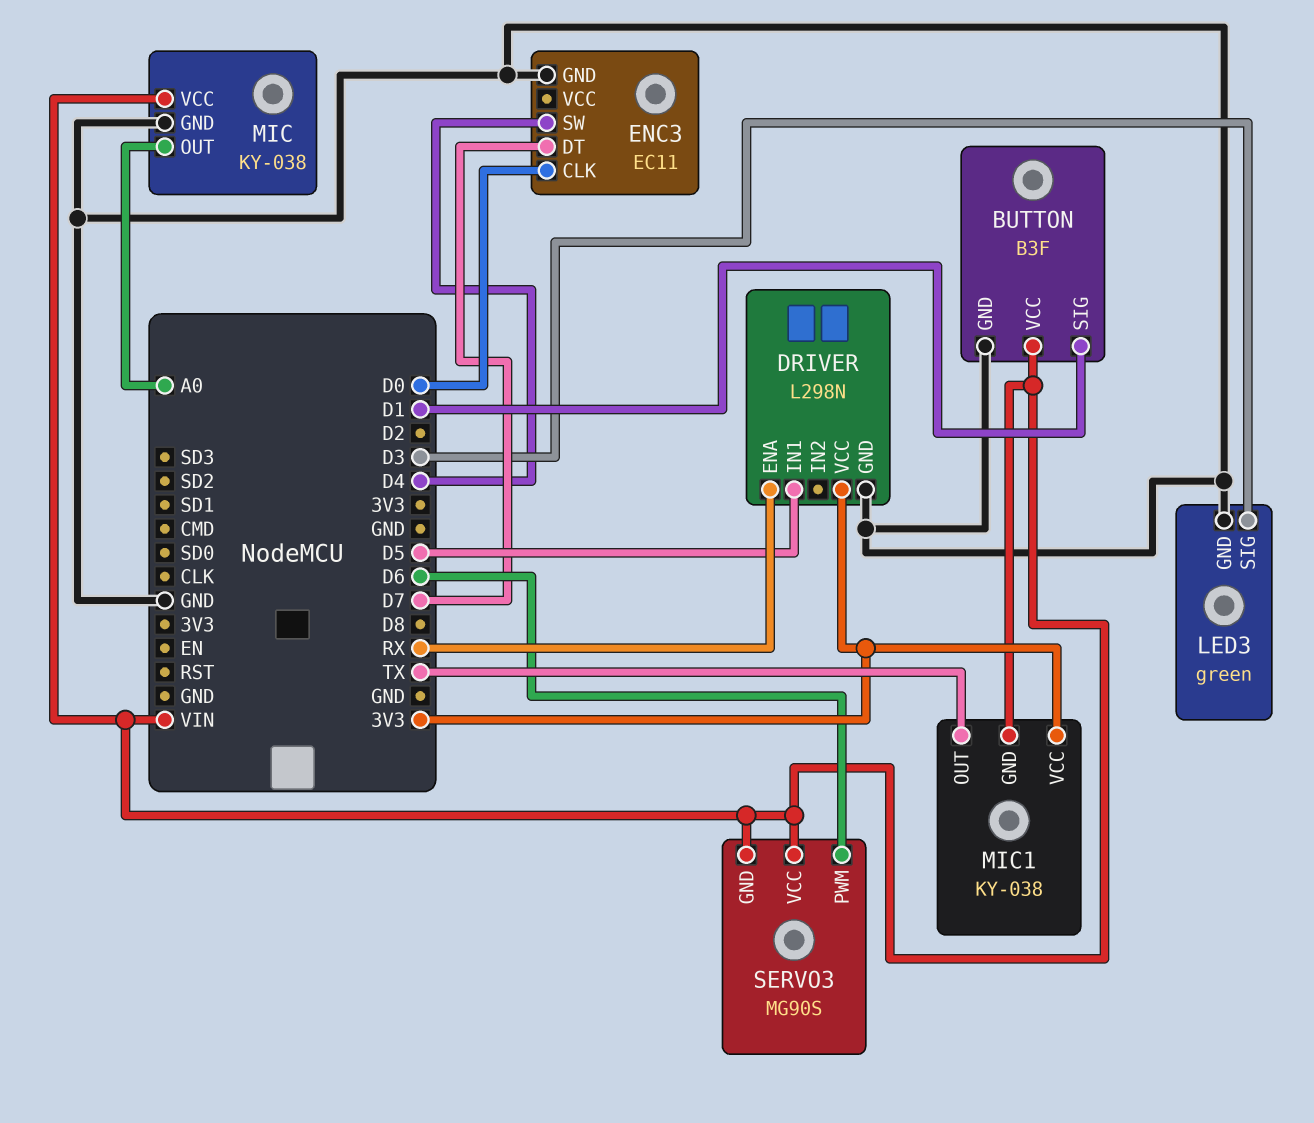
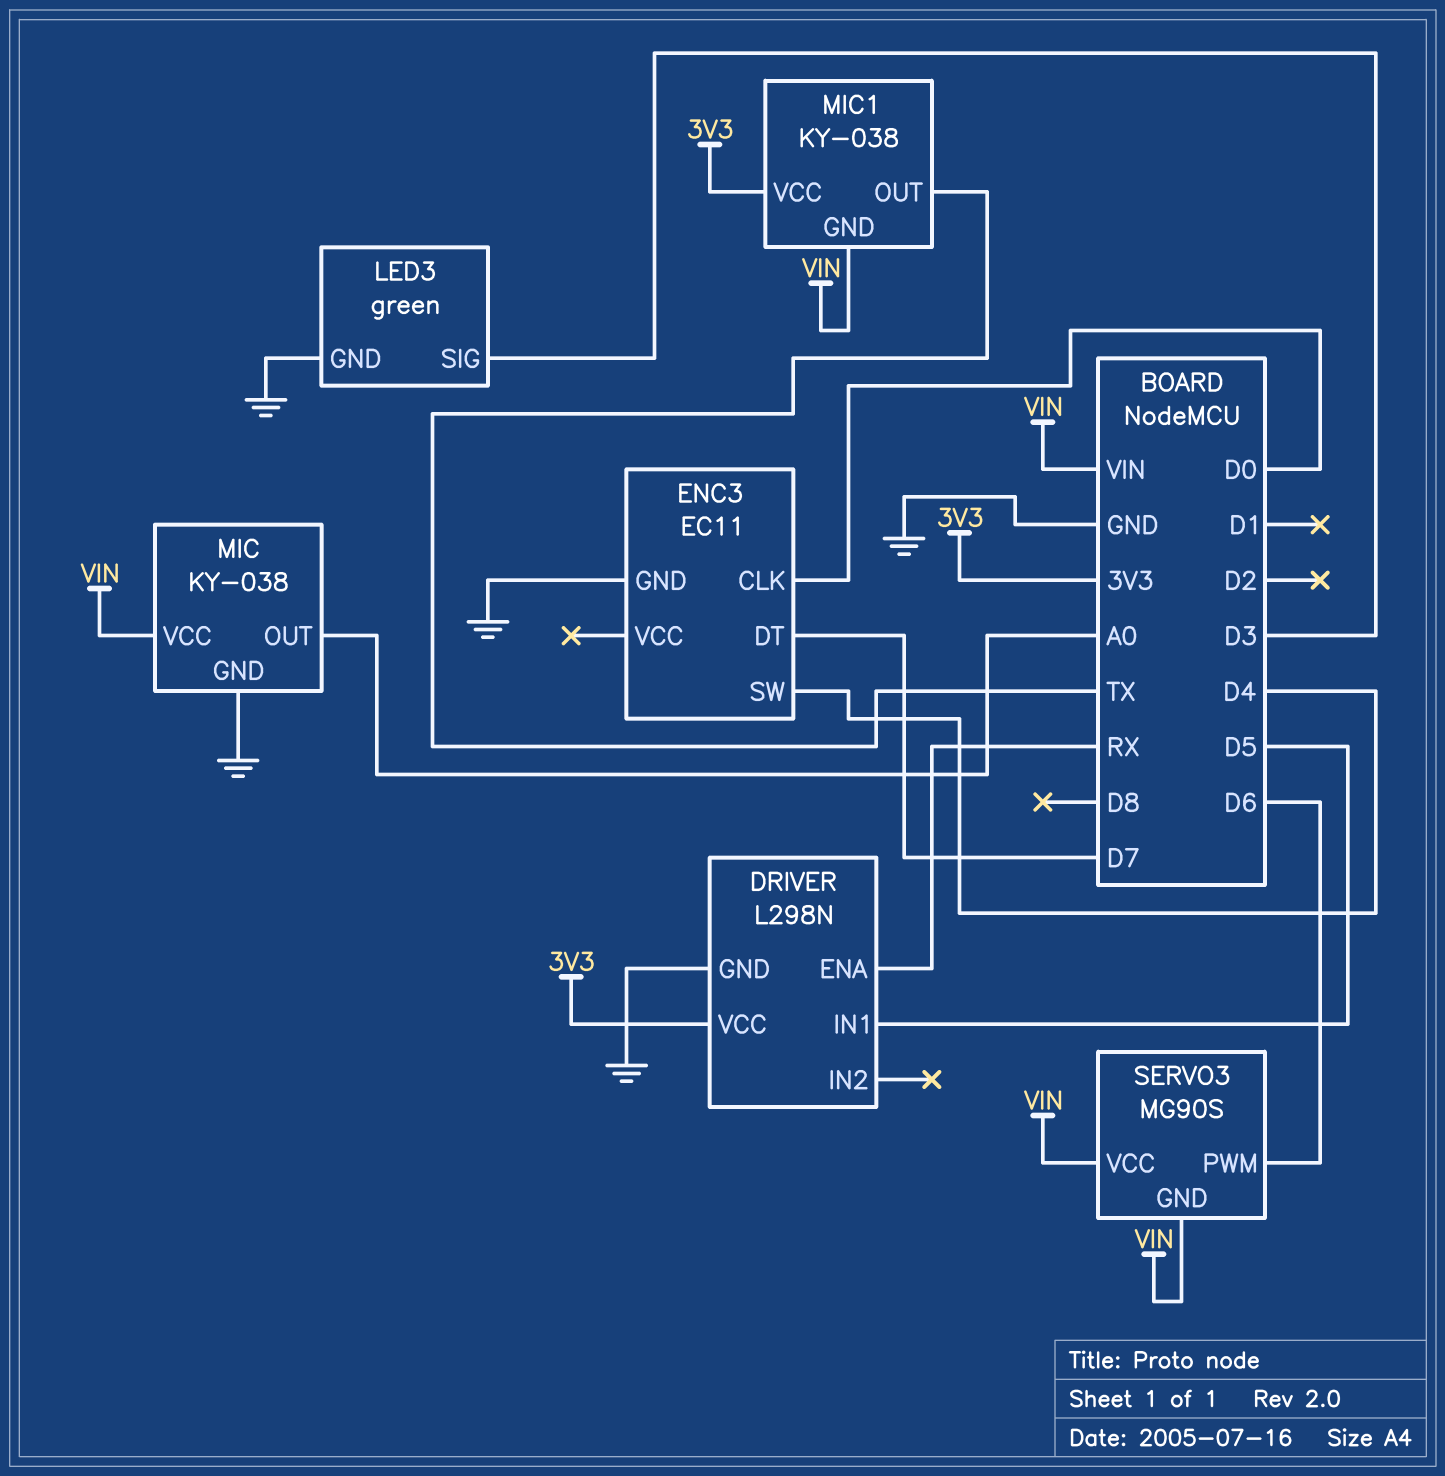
BUTTON: B3F -> none
BUTTON pin GND: GND -> none
BUTTON pin SIG: D1 -> none
BUTTON pin VCC: VIN -> none

